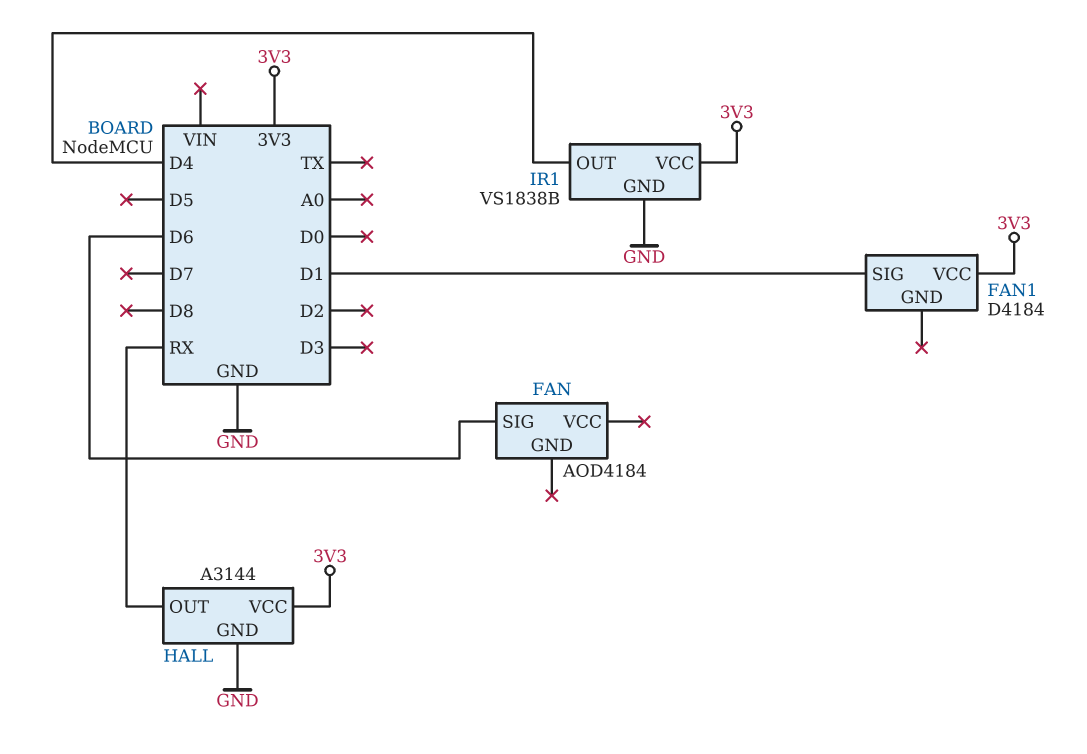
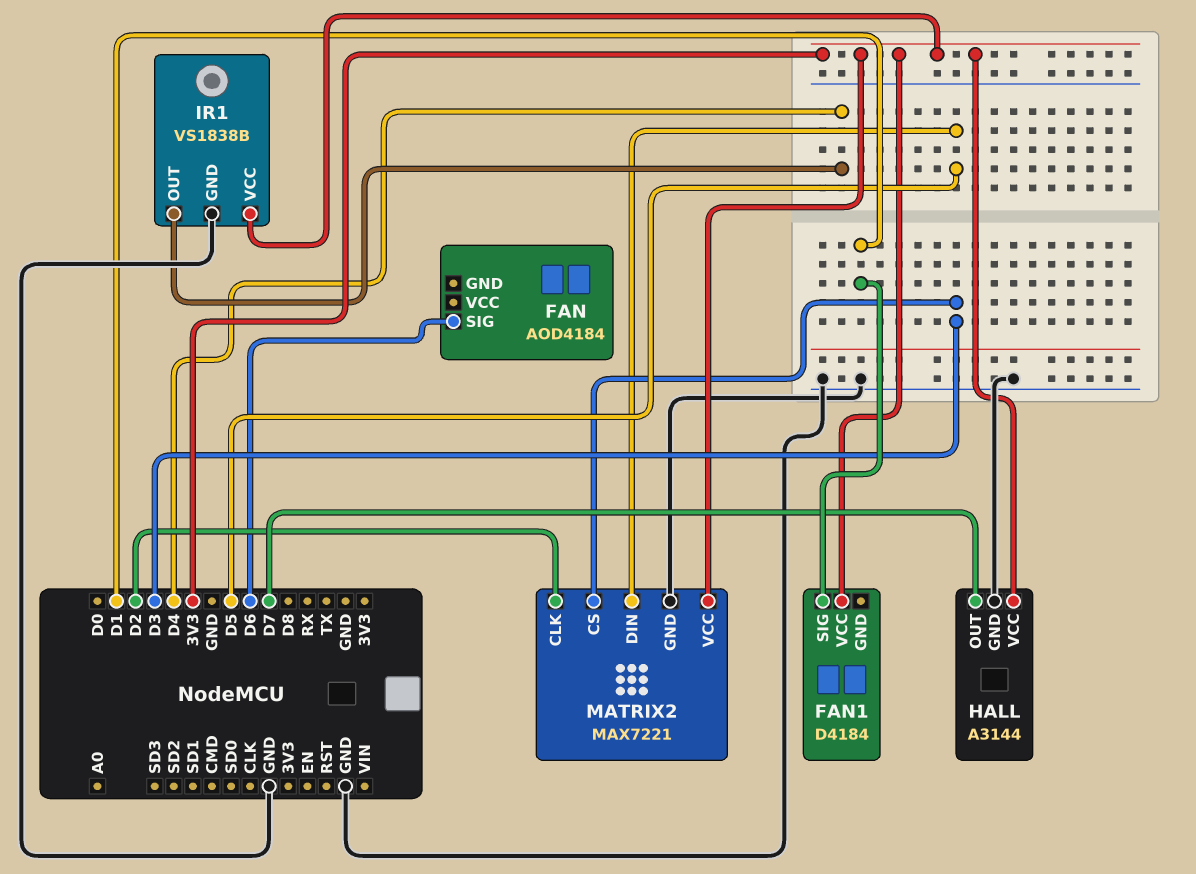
HALL pin OUT: RX -> D7
MATRIX2: none -> MAX7221
MATRIX2 pin CLK: none -> D2
MATRIX2 pin CS: none -> D3
MATRIX2 pin DIN: none -> D5
MATRIX2 pin GND: none -> GND
MATRIX2 pin VCC: none -> 3V3

